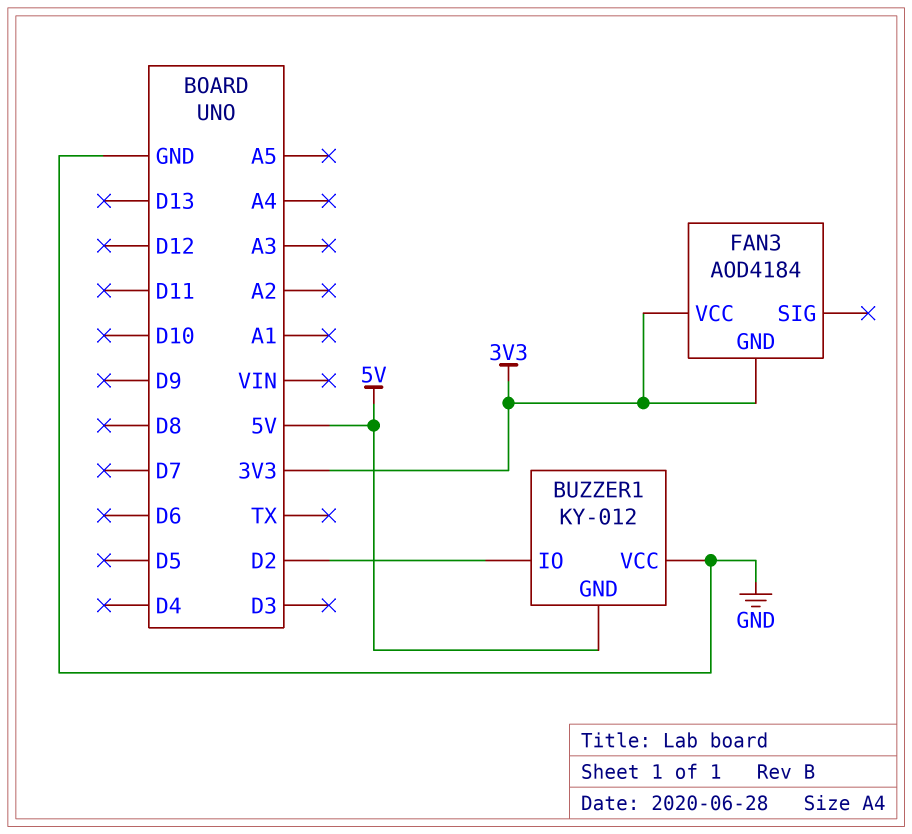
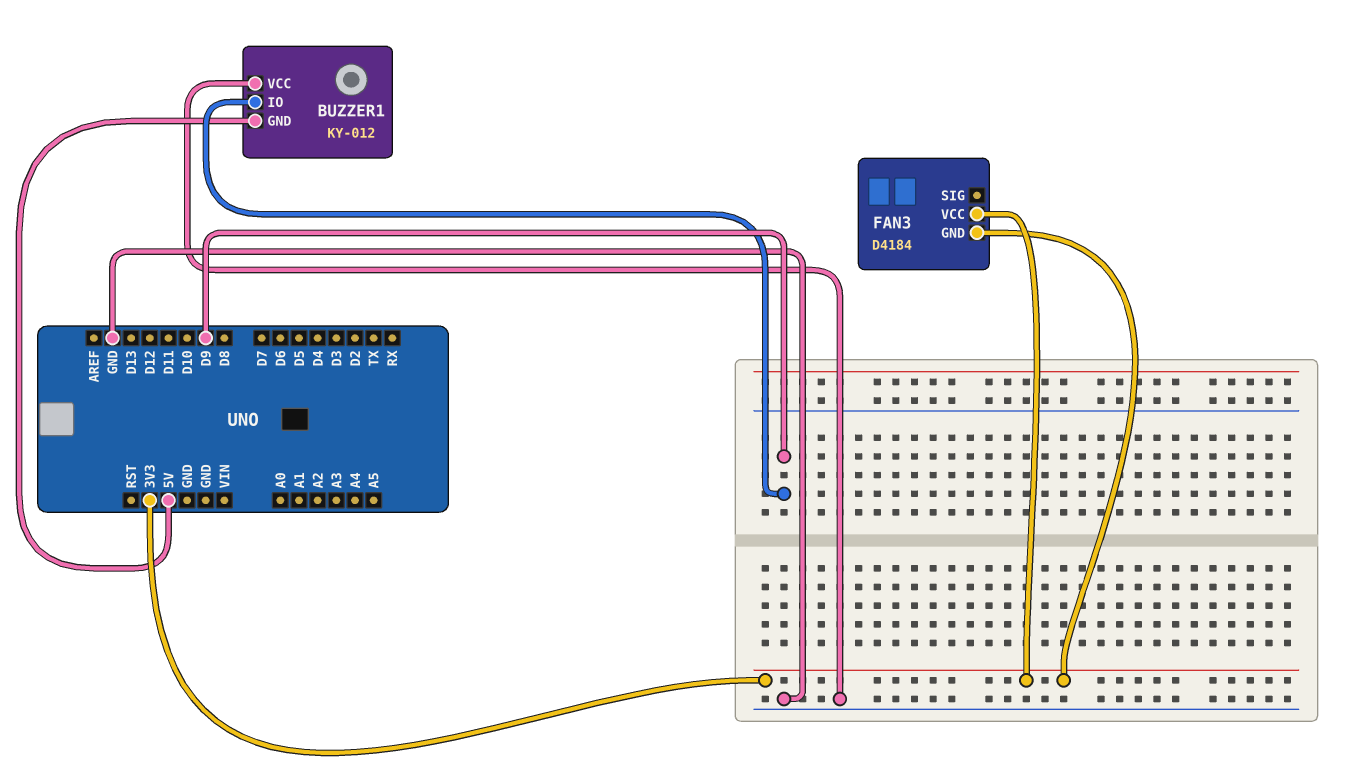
BUZZER1 pin IO: D2 -> D9
FAN3: AOD4184 -> D4184

